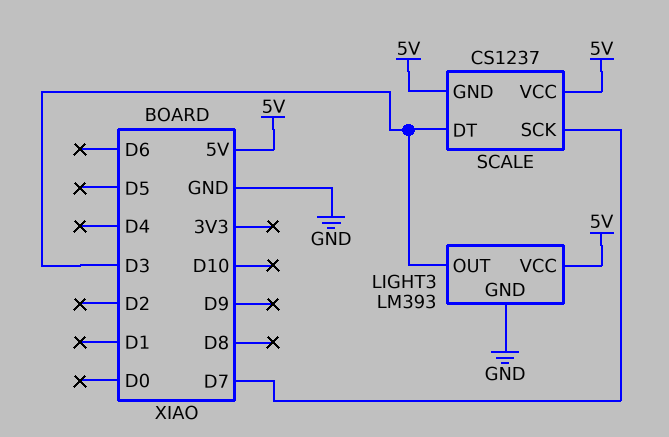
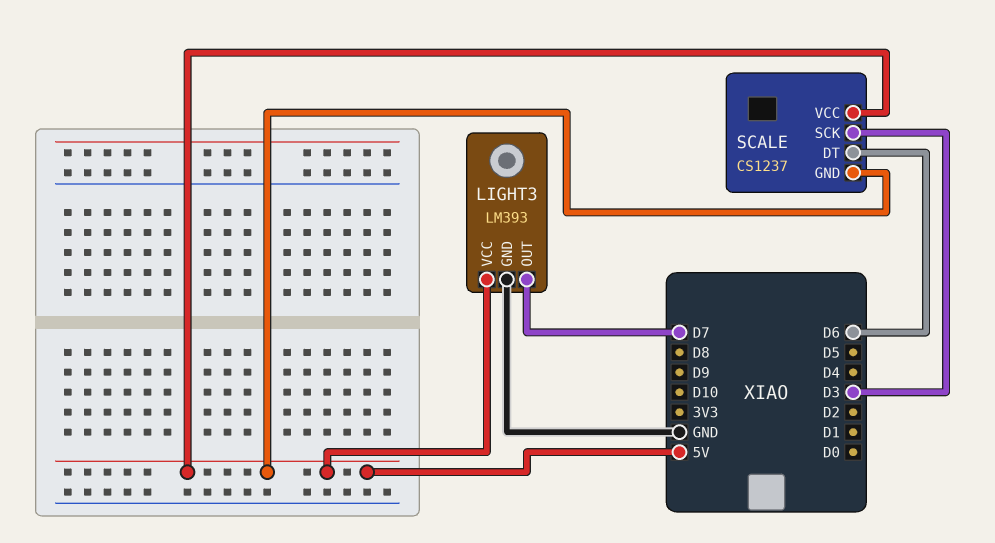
LIGHT3 pin OUT: D3 -> D7
SCALE pin DT: D3 -> D6
SCALE pin SCK: D7 -> D3

